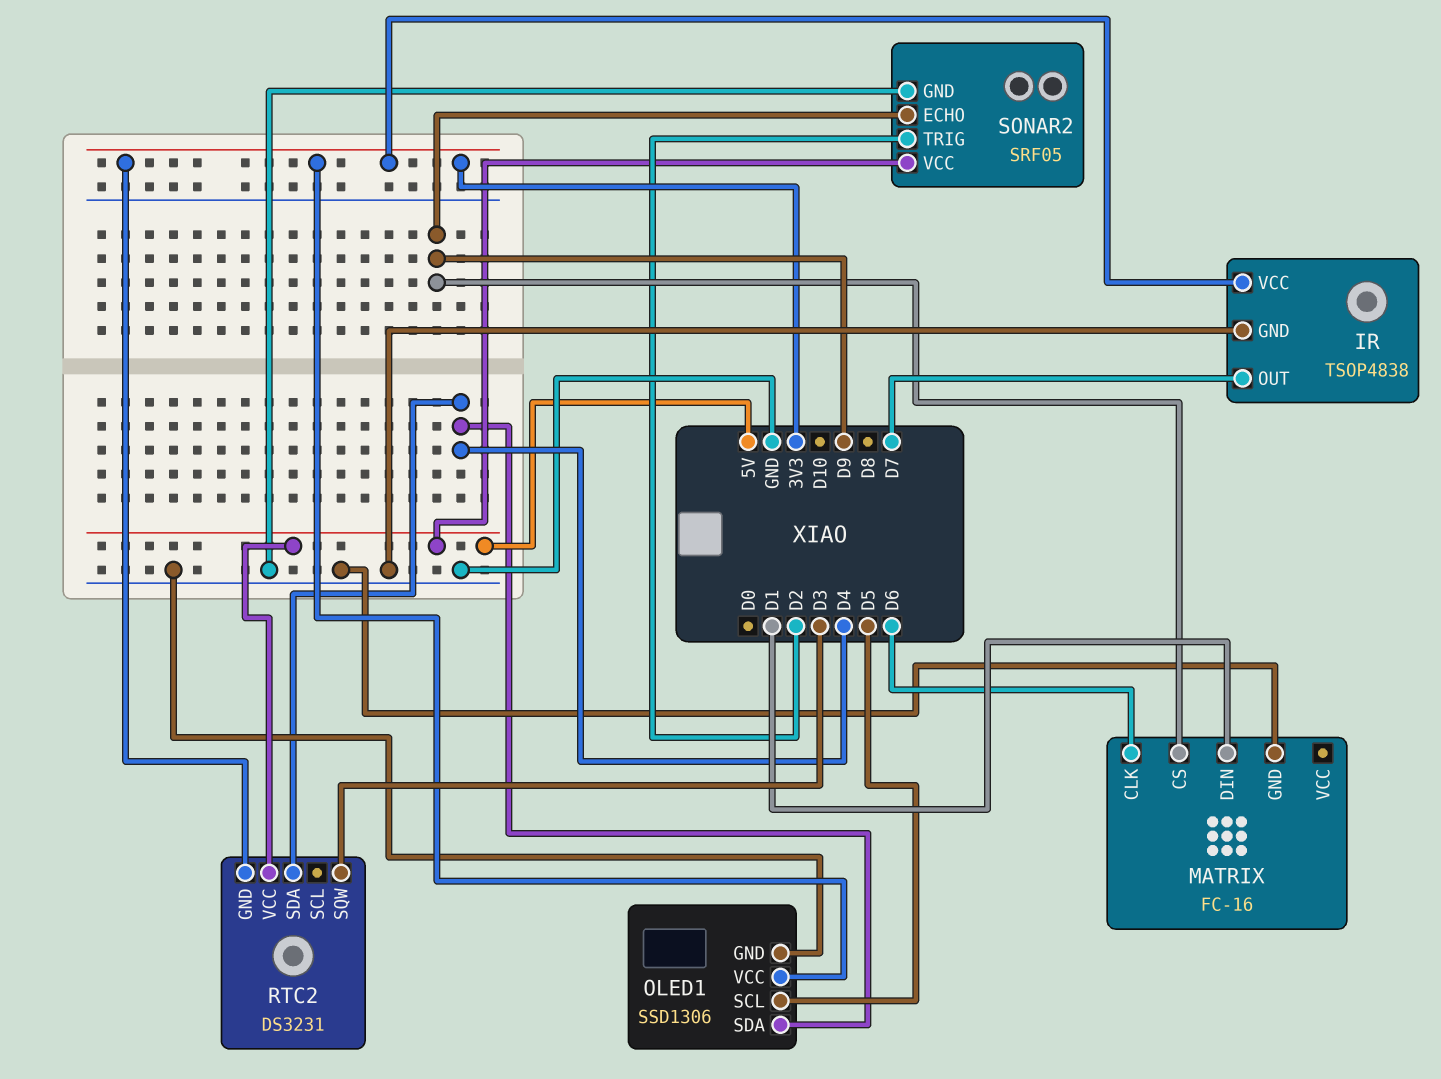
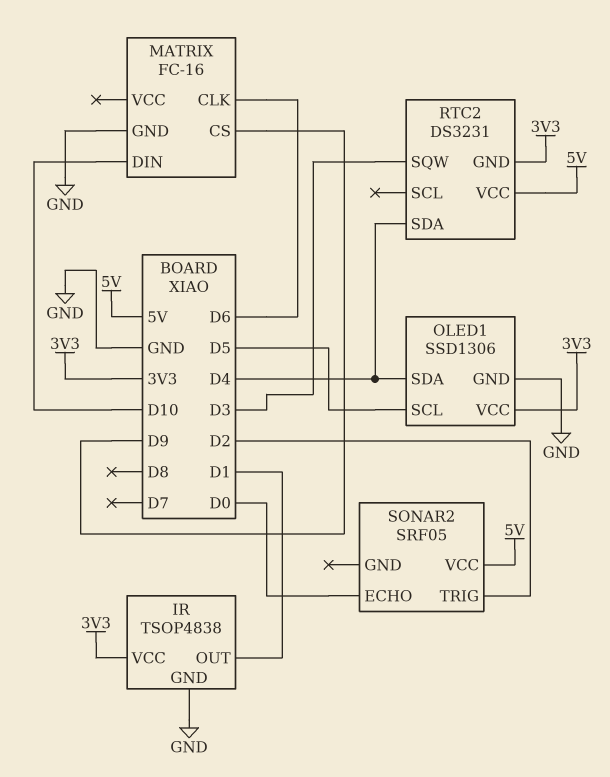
IR pin OUT: D7 -> D1
MATRIX pin DIN: D1 -> D10
SONAR2 pin ECHO: D9 -> D0
SONAR2 pin GND: GND -> none

